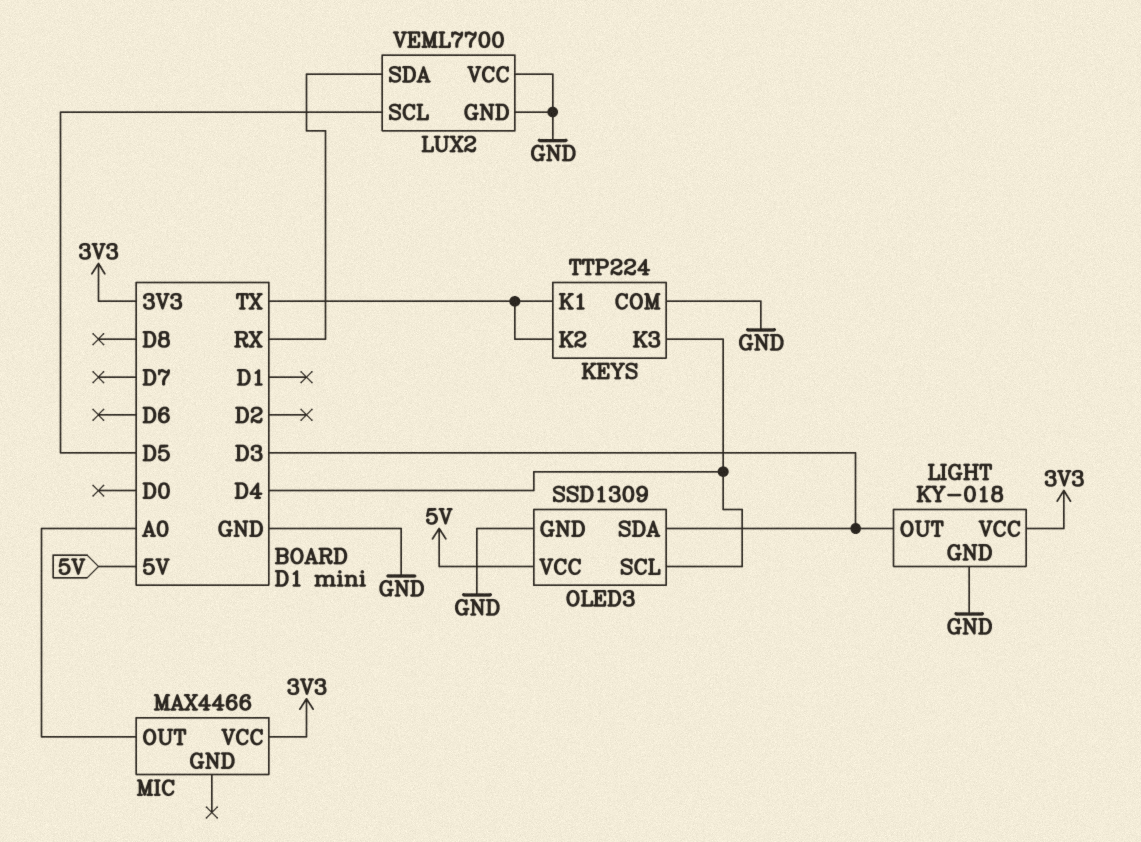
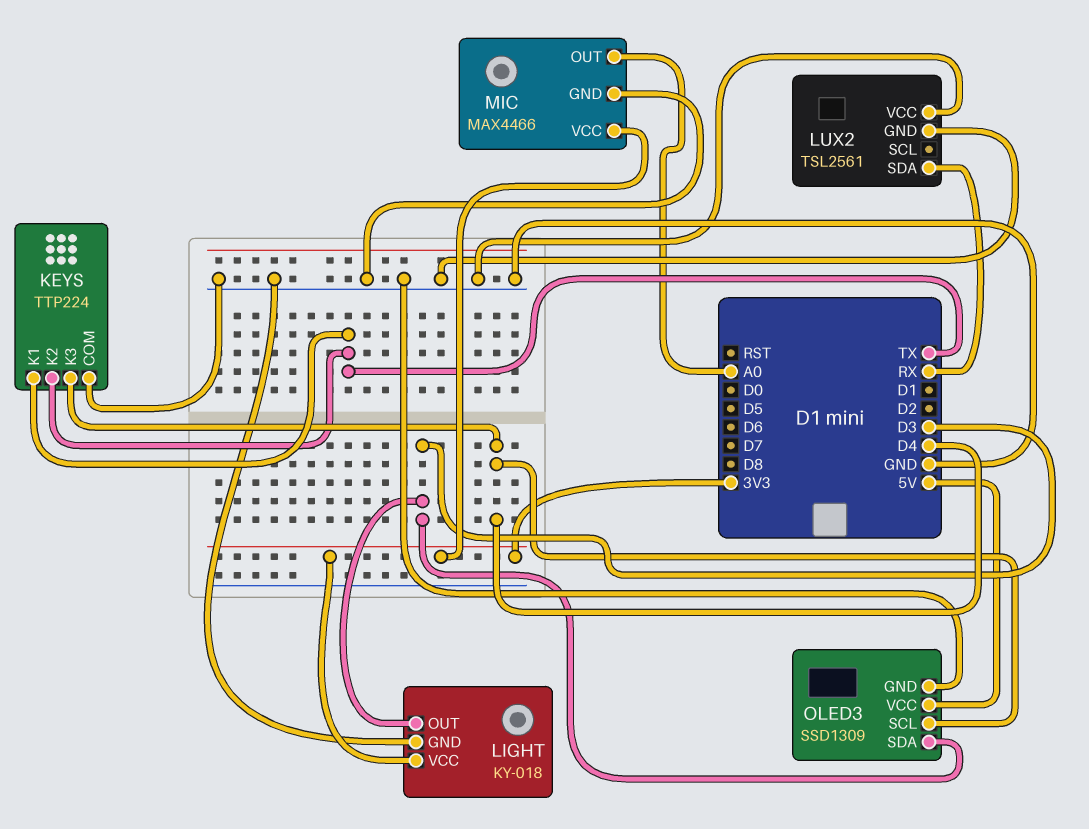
LUX2: VEML7700 -> TSL2561
LUX2 pin SCL: D5 -> none
MIC pin GND: none -> GND

